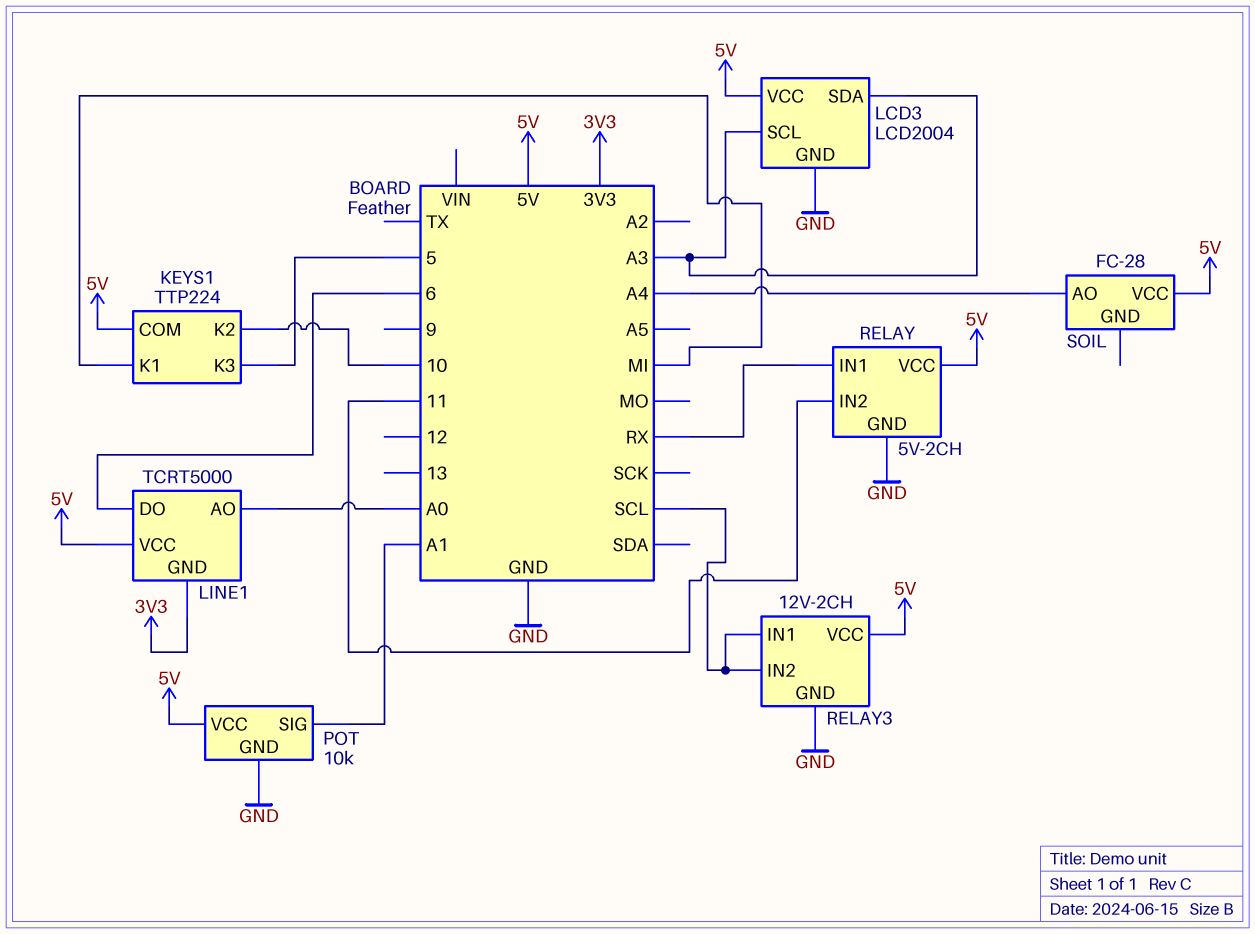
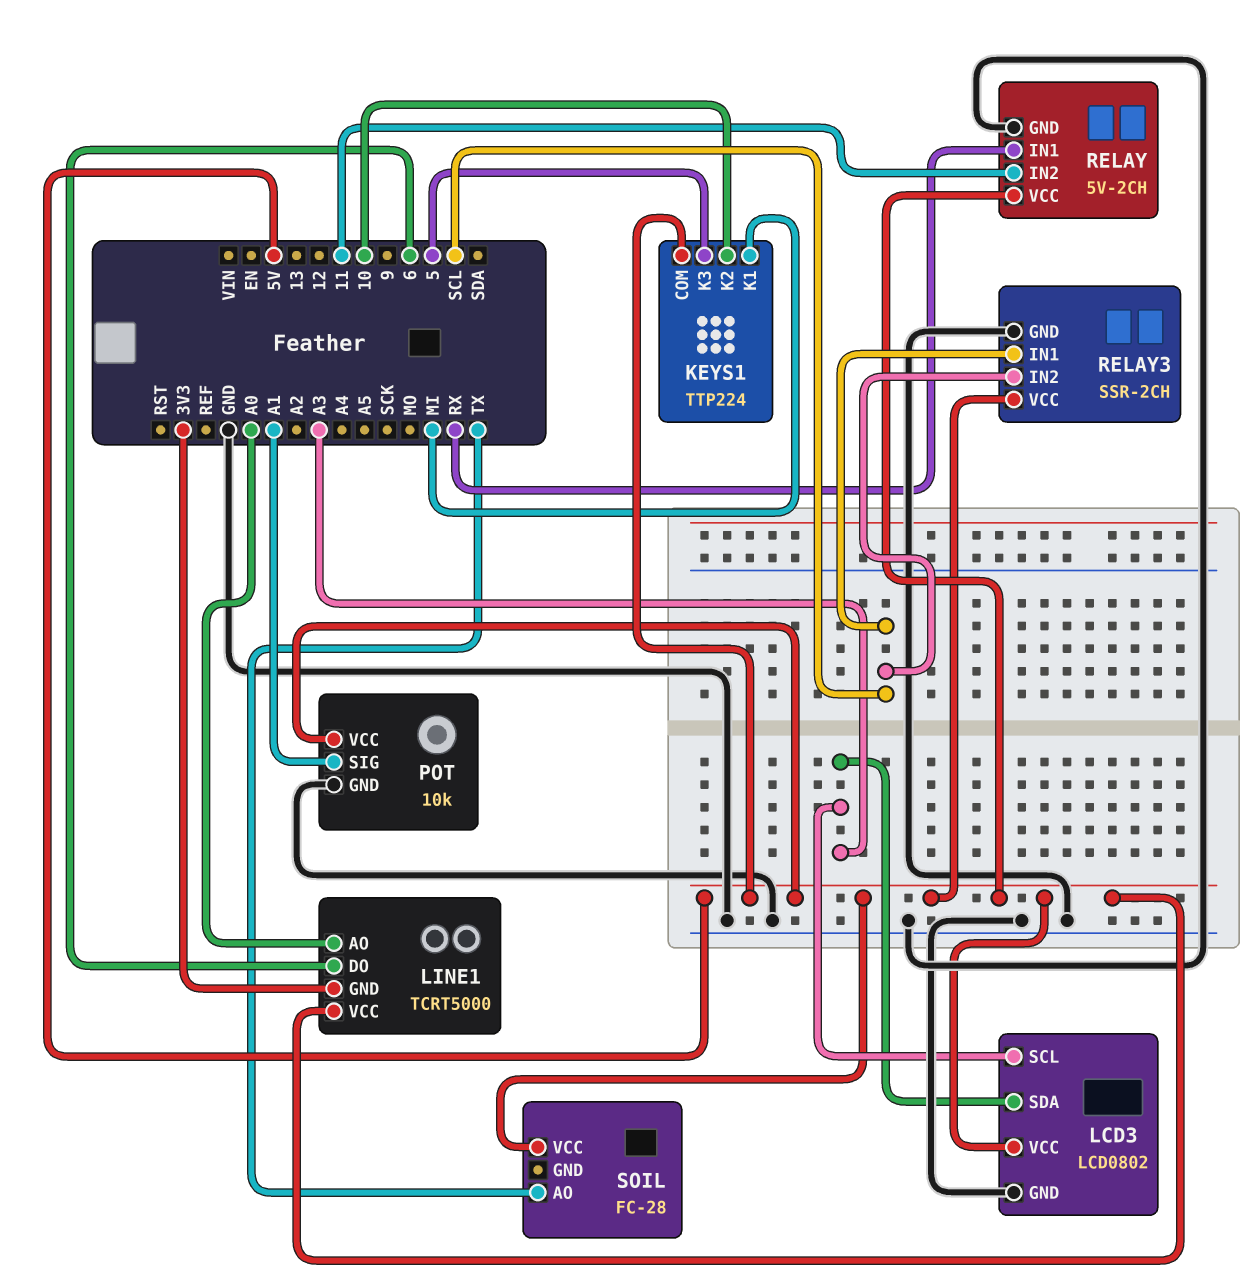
LCD3: LCD2004 -> LCD0802
RELAY3: 12V-2CH -> SSR-2CH
SOIL pin AO: A4 -> TX

